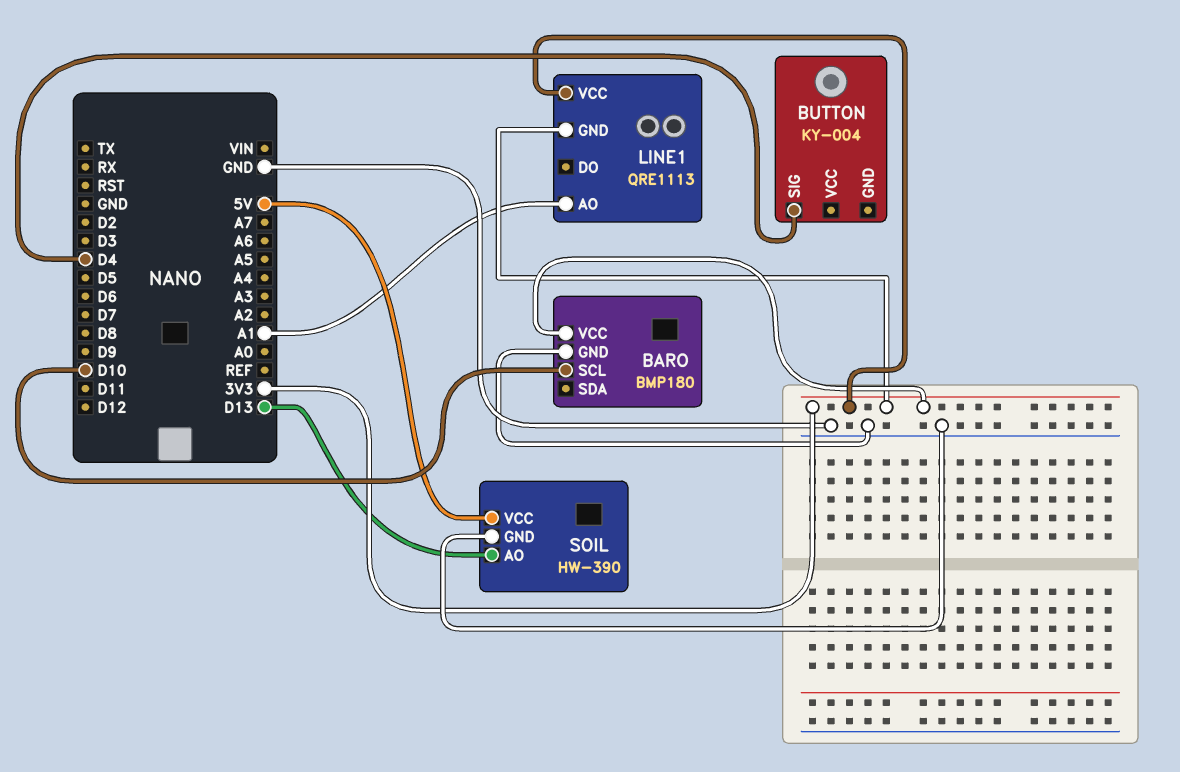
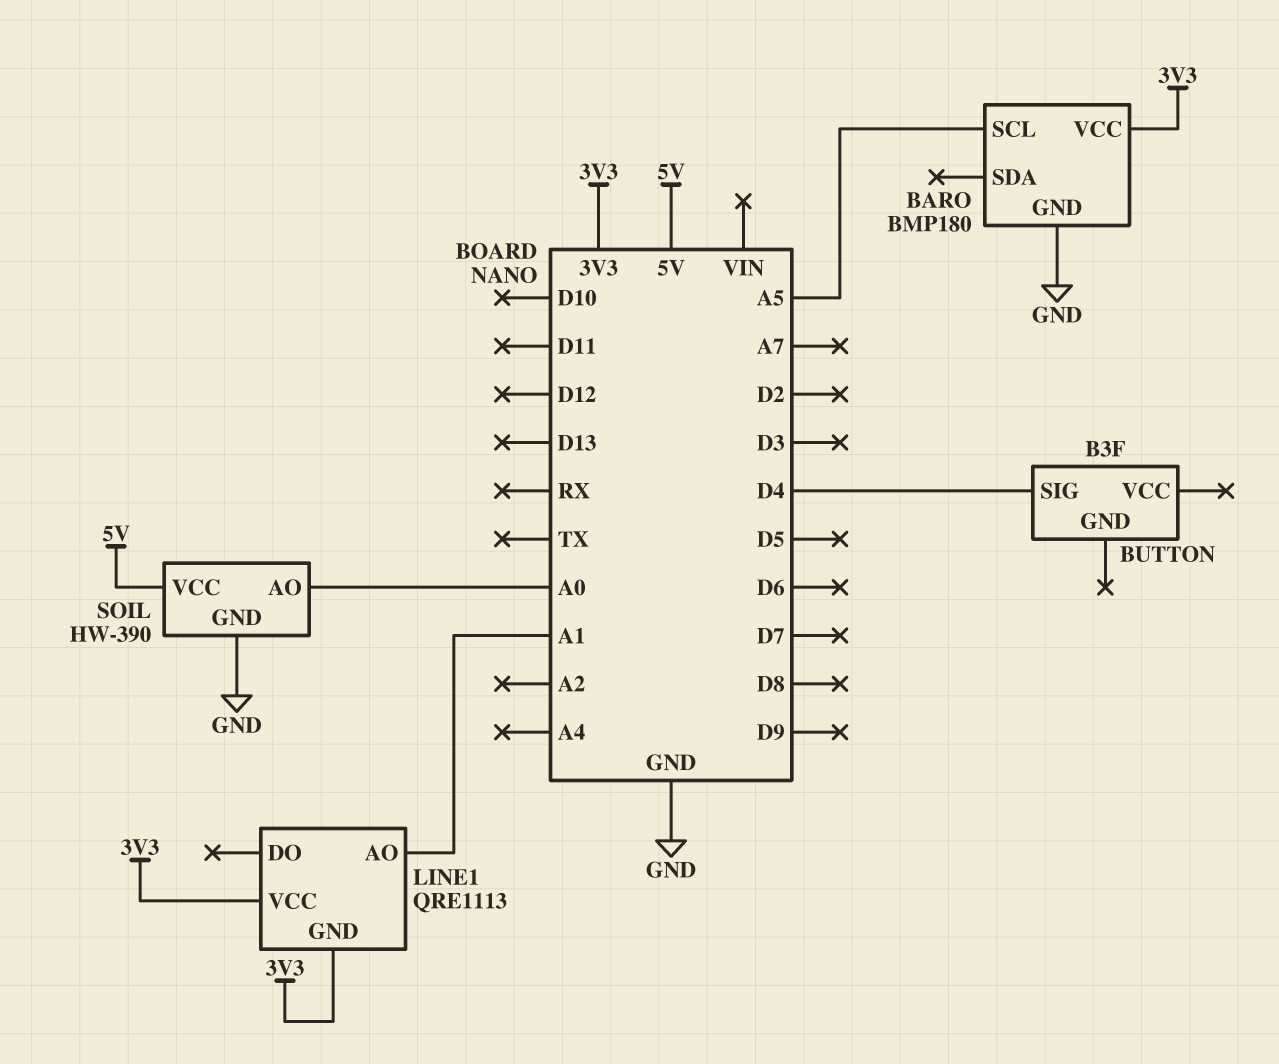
BARO pin SCL: D10 -> A5
BUTTON: KY-004 -> B3F
SOIL pin AO: D13 -> A0

